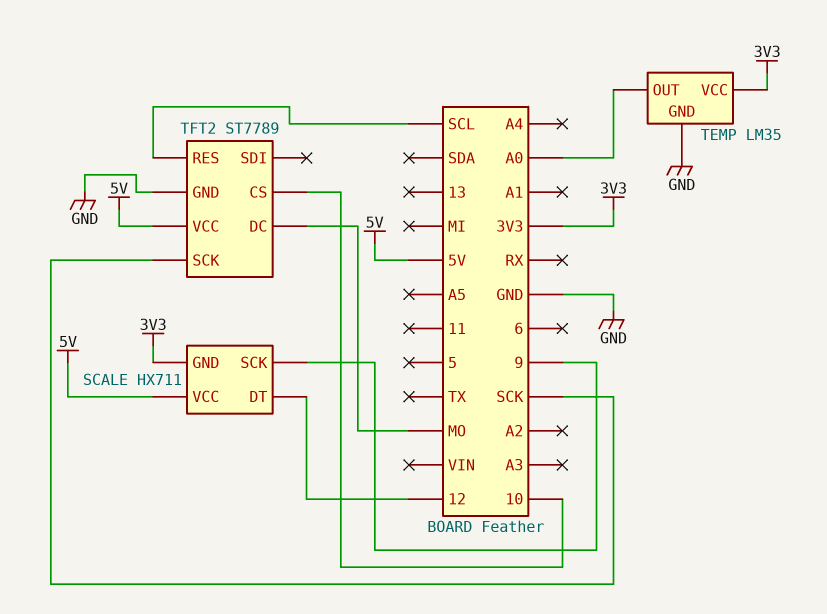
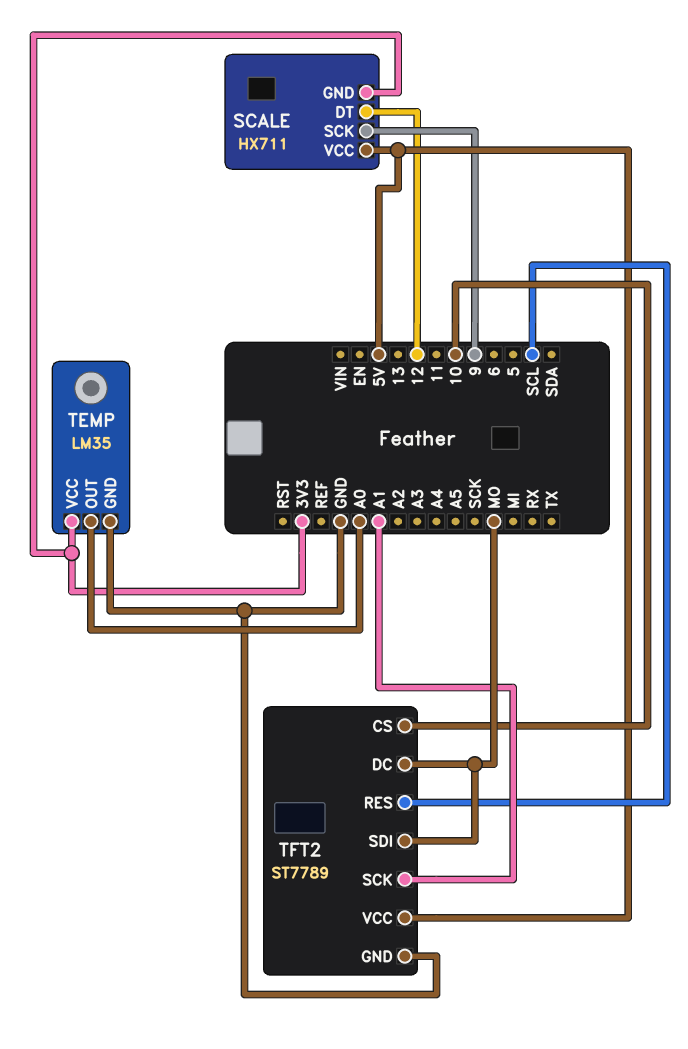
TFT2 pin SCK: SCK -> A1
TFT2 pin SDI: none -> MO

